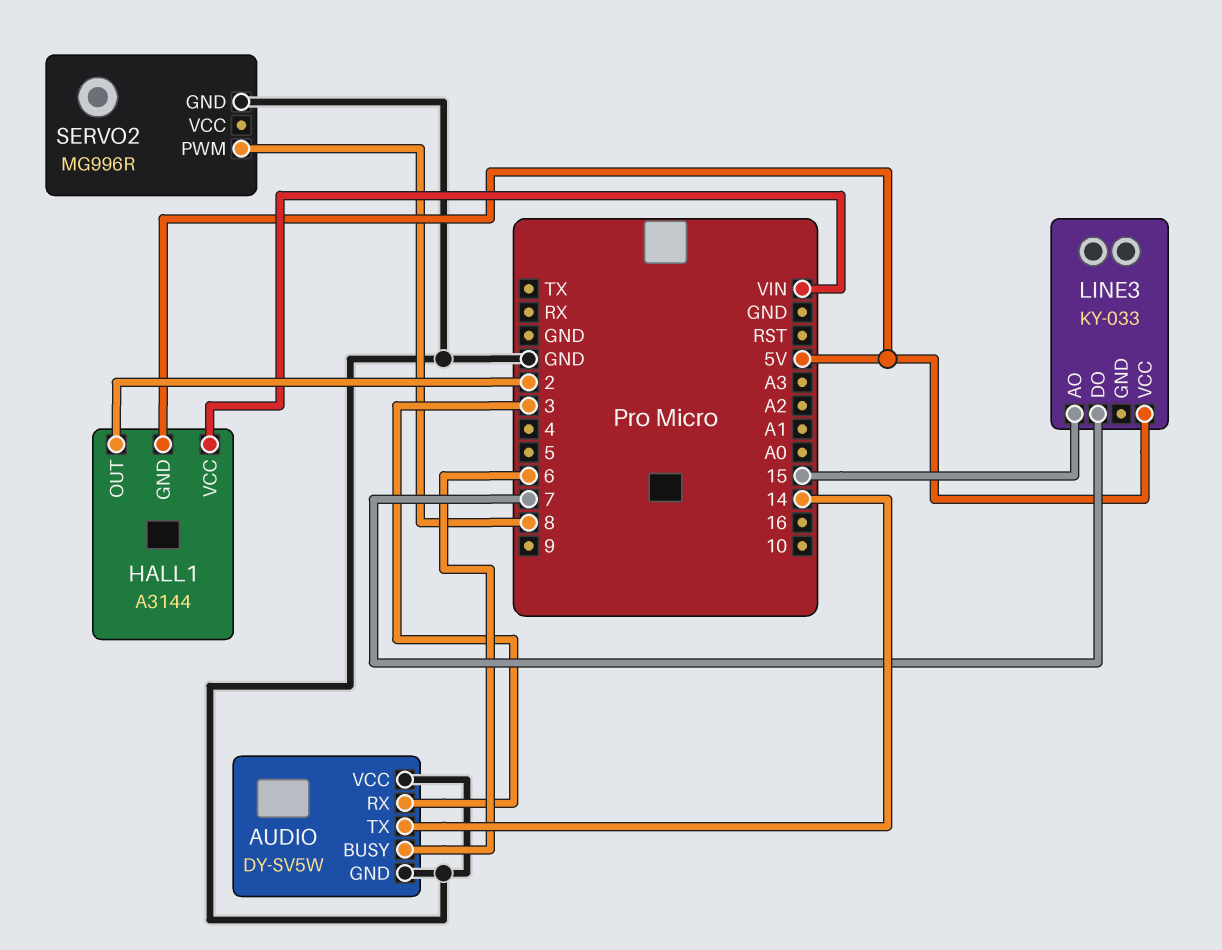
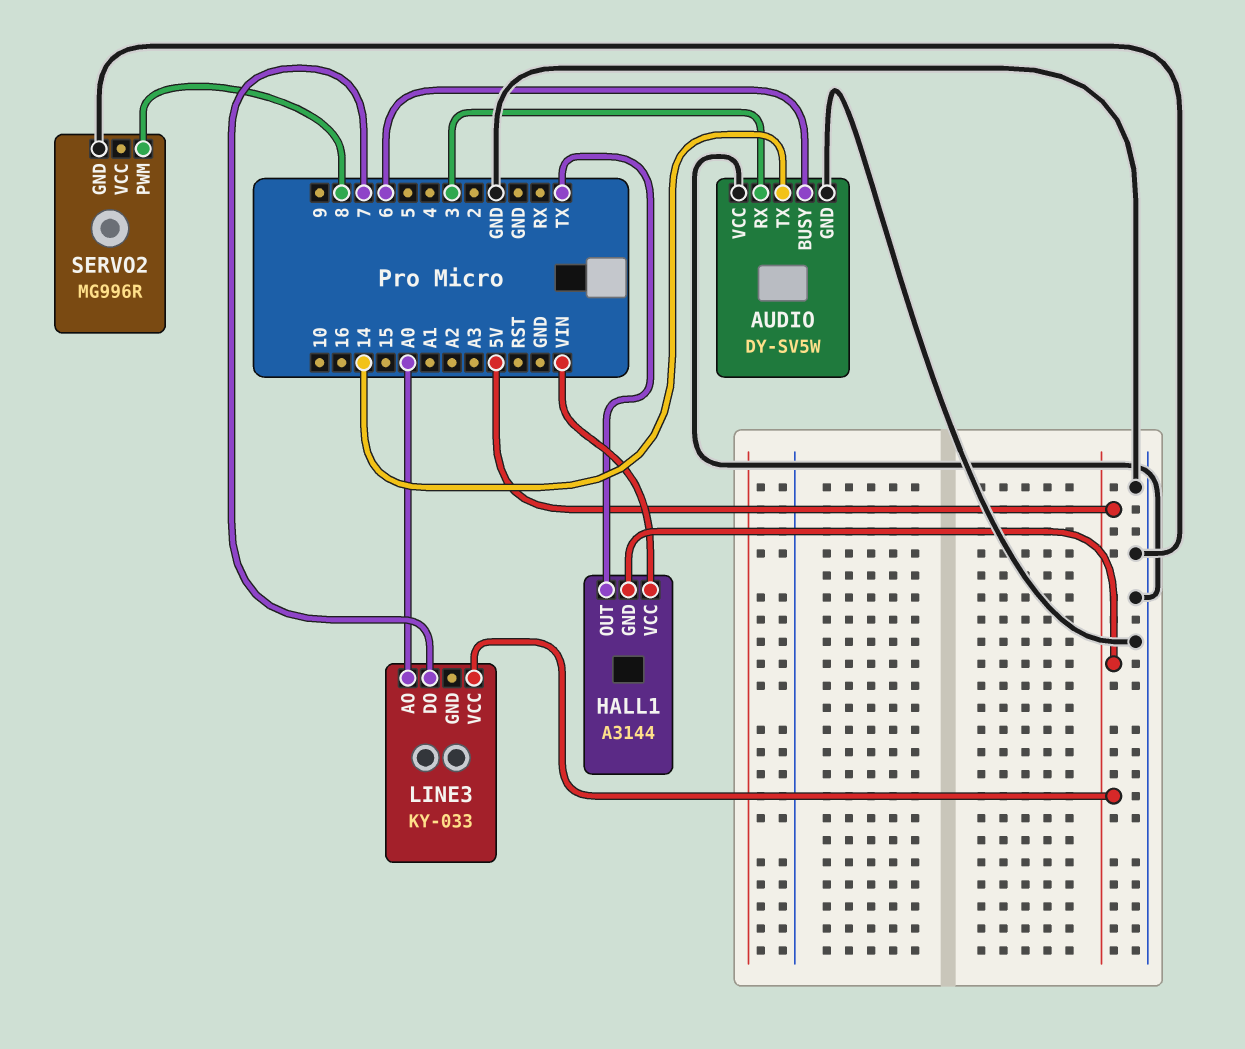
HALL1 pin OUT: 2 -> TX
LINE3 pin AO: 15 -> A0

